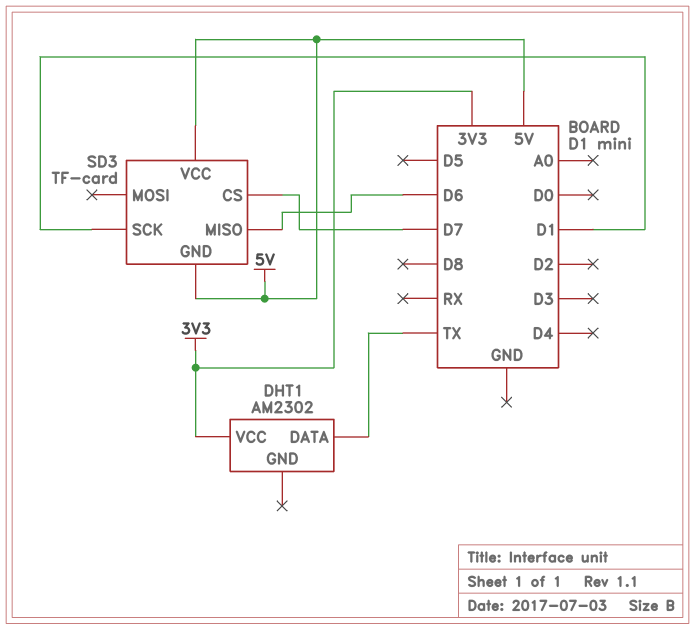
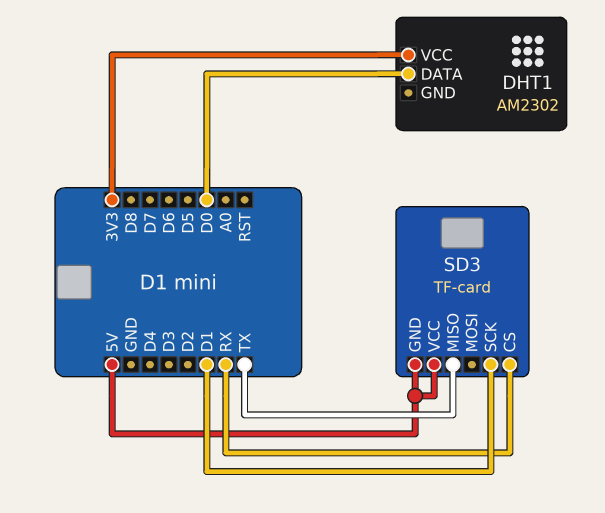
DHT1 pin DATA: TX -> D0
SD3 pin CS: D7 -> RX
SD3 pin MISO: D6 -> TX

